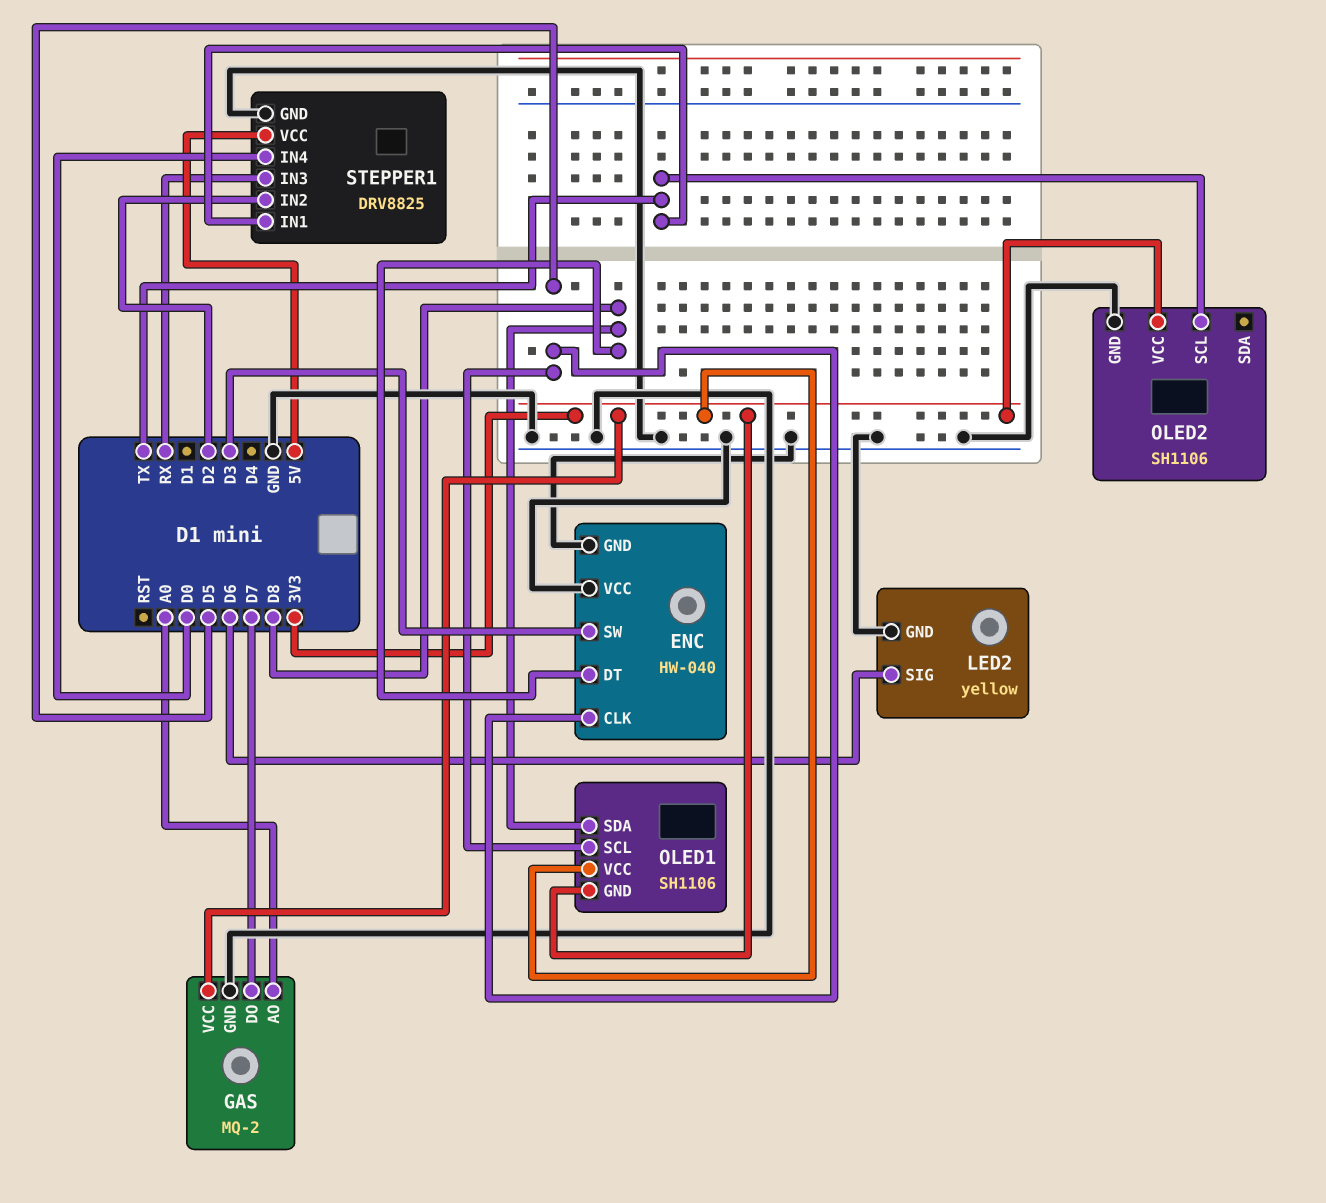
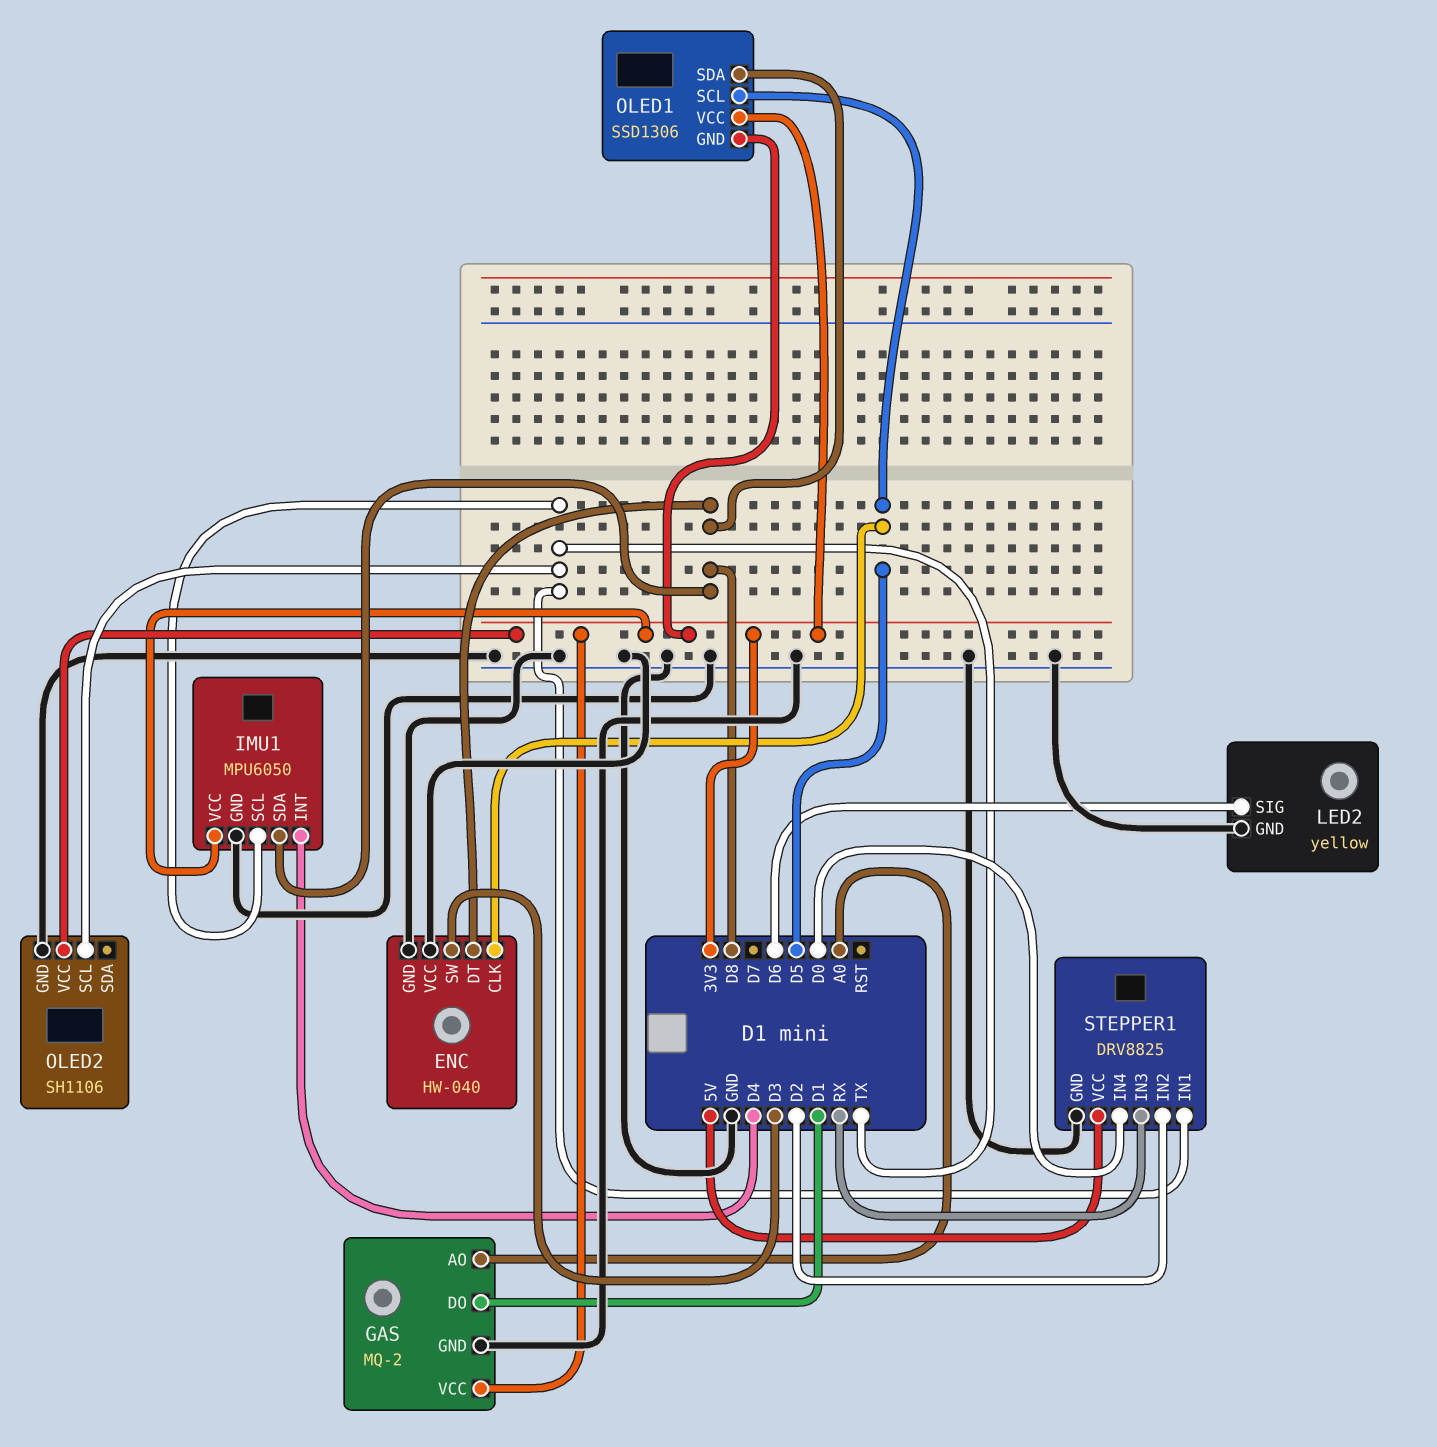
GAS pin DO: D7 -> D1
IMU1: none -> MPU6050
IMU1 pin GND: none -> GND
IMU1 pin INT: none -> D4
IMU1 pin SCL: none -> TX
IMU1 pin SDA: none -> D8
IMU1 pin VCC: none -> 3V3
OLED1: SH1106 -> SSD1306

